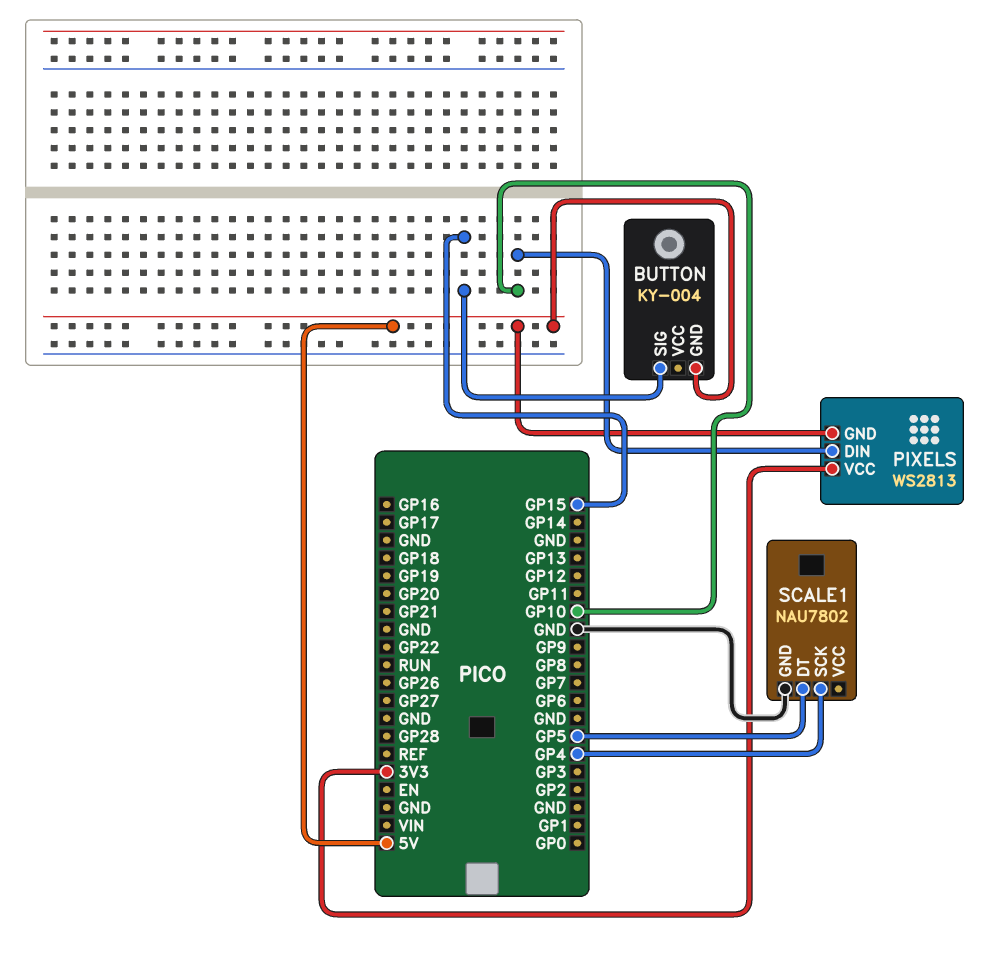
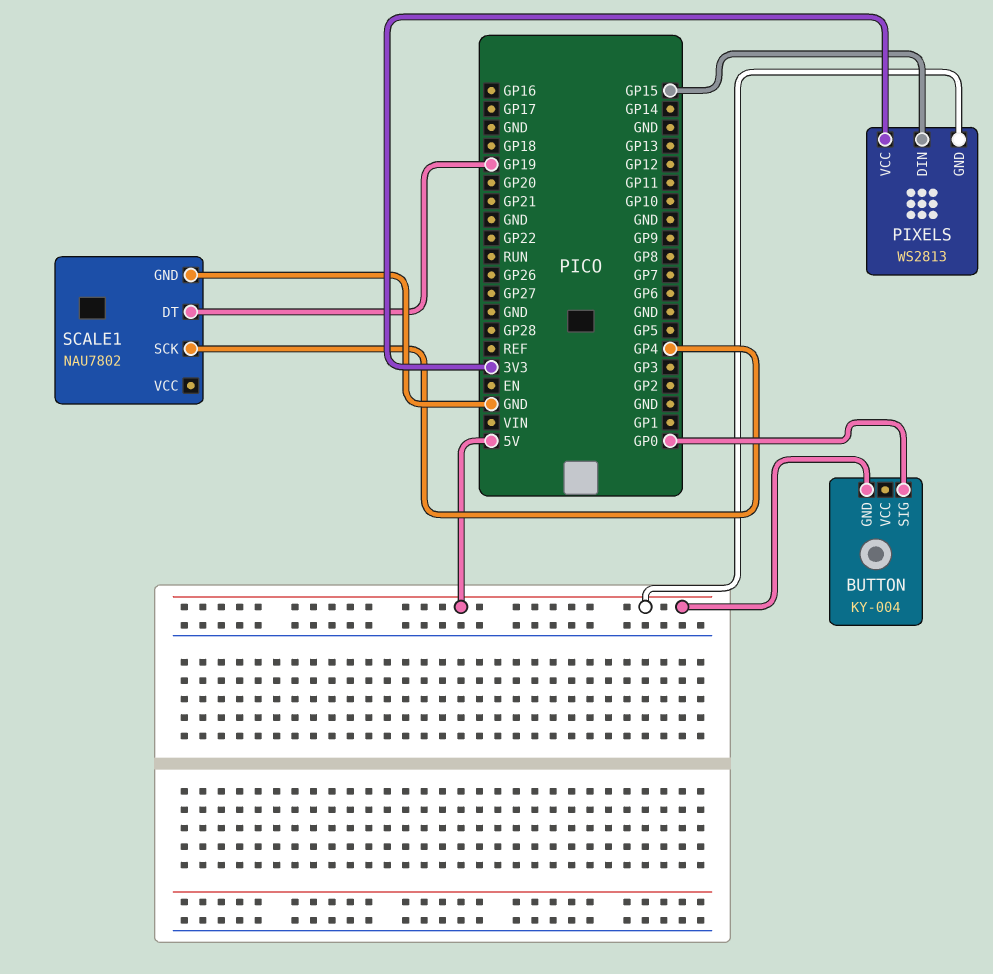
BUTTON pin SIG: GP15 -> GP0
PIXELS pin DIN: GP10 -> GP15
SCALE1 pin DT: GP5 -> GP19

